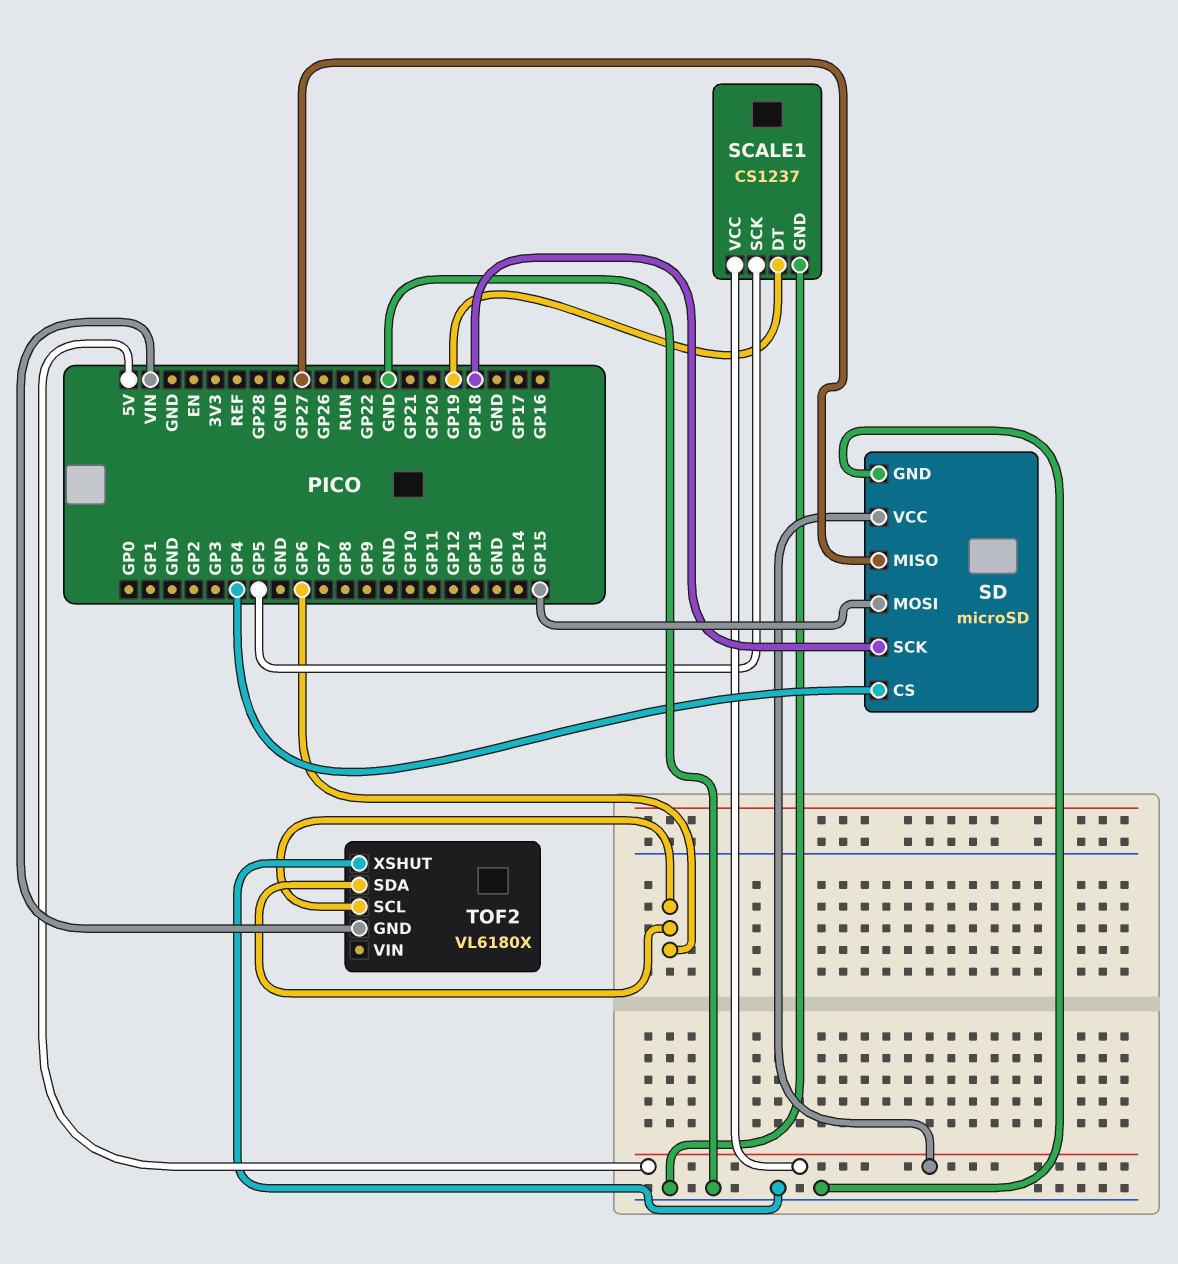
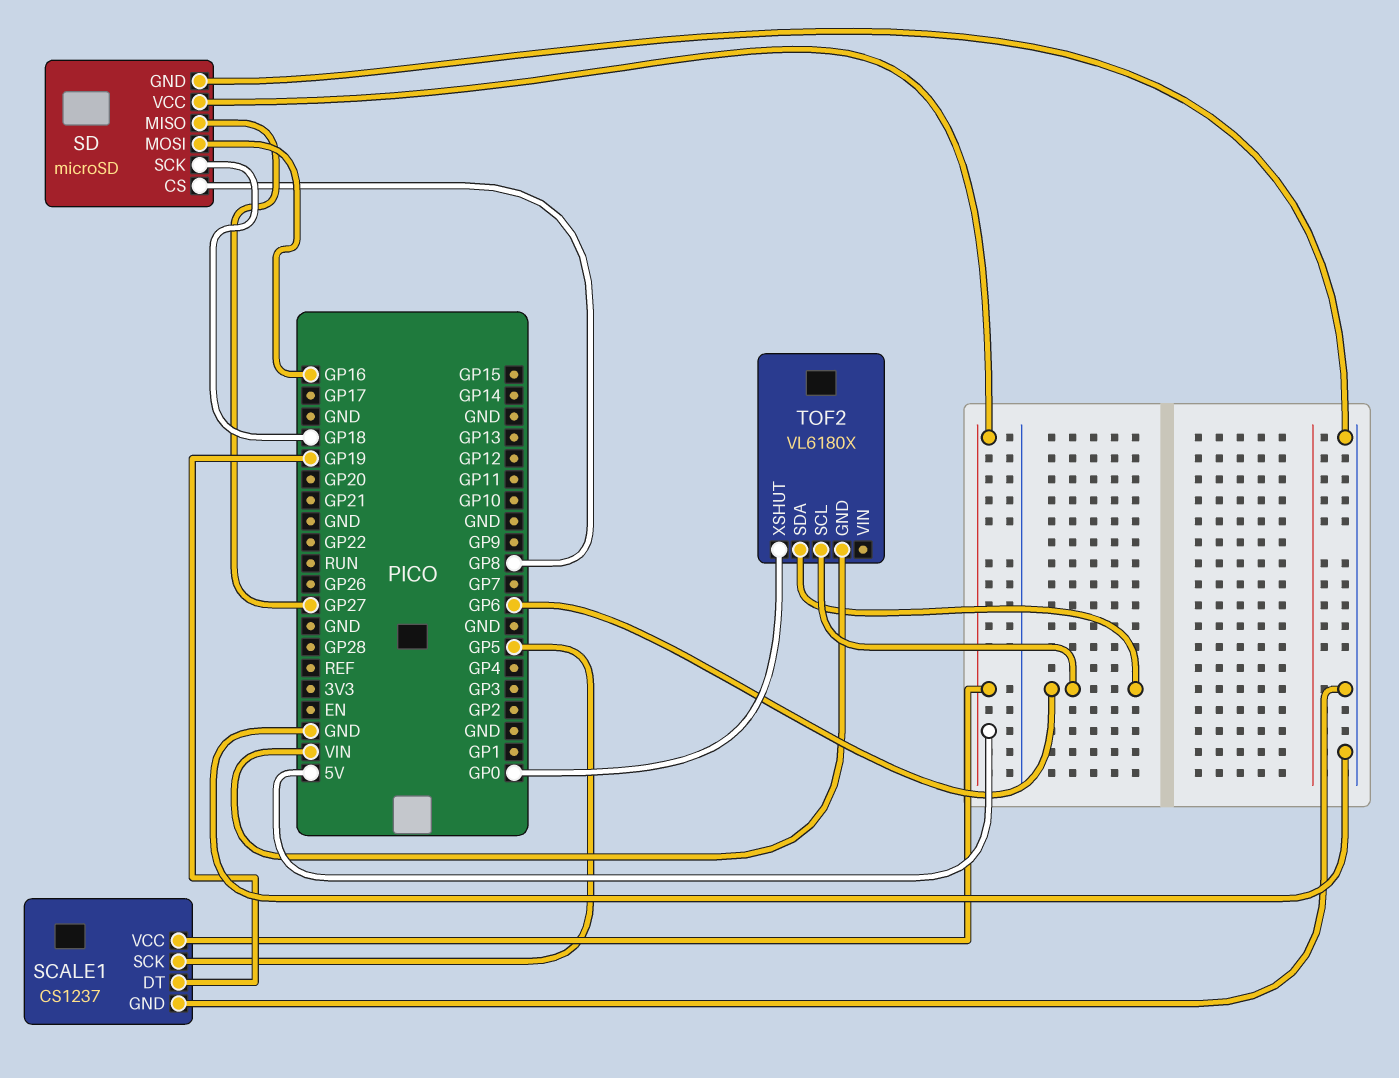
SD pin CS: GP4 -> GP8
SD pin MOSI: GP15 -> GP16
TOF2 pin XSHUT: GND -> GP0

